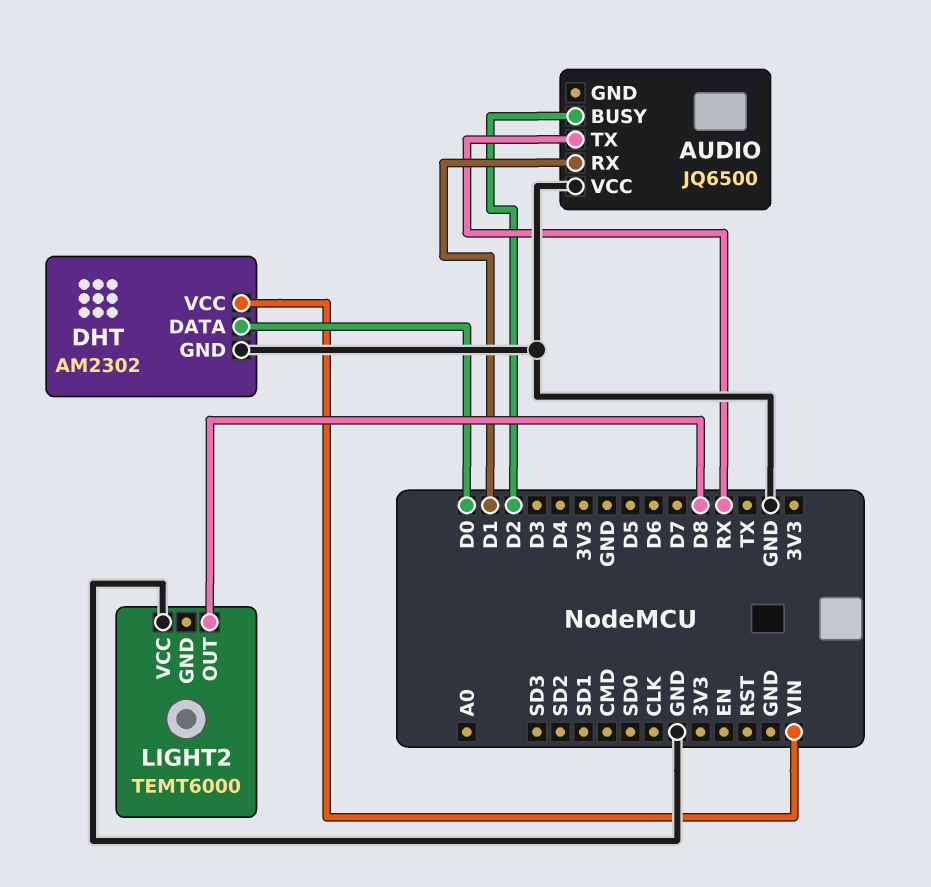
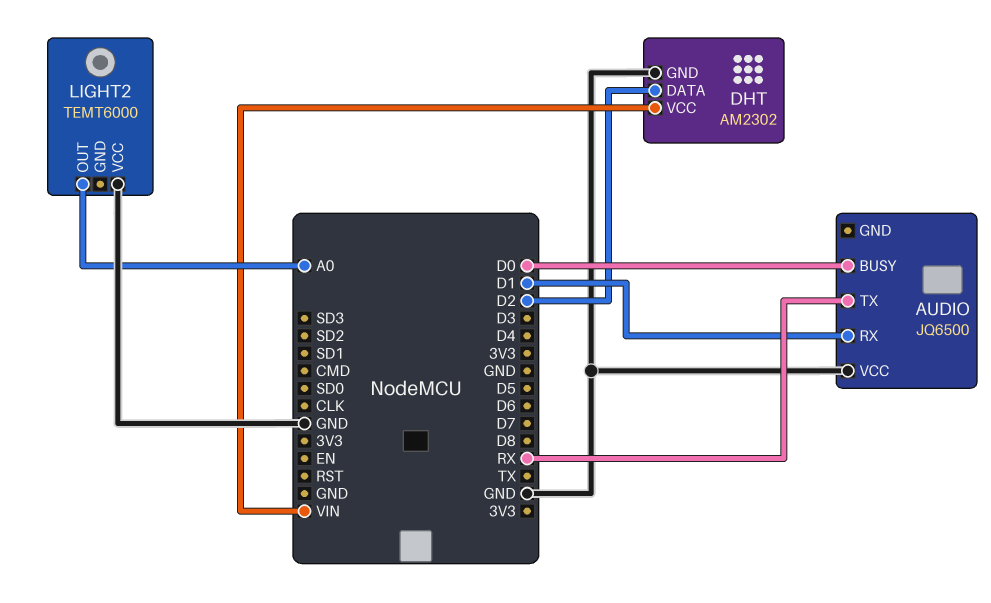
AUDIO pin BUSY: D2 -> D0
DHT pin DATA: D0 -> D2
LIGHT2 pin OUT: D8 -> A0

